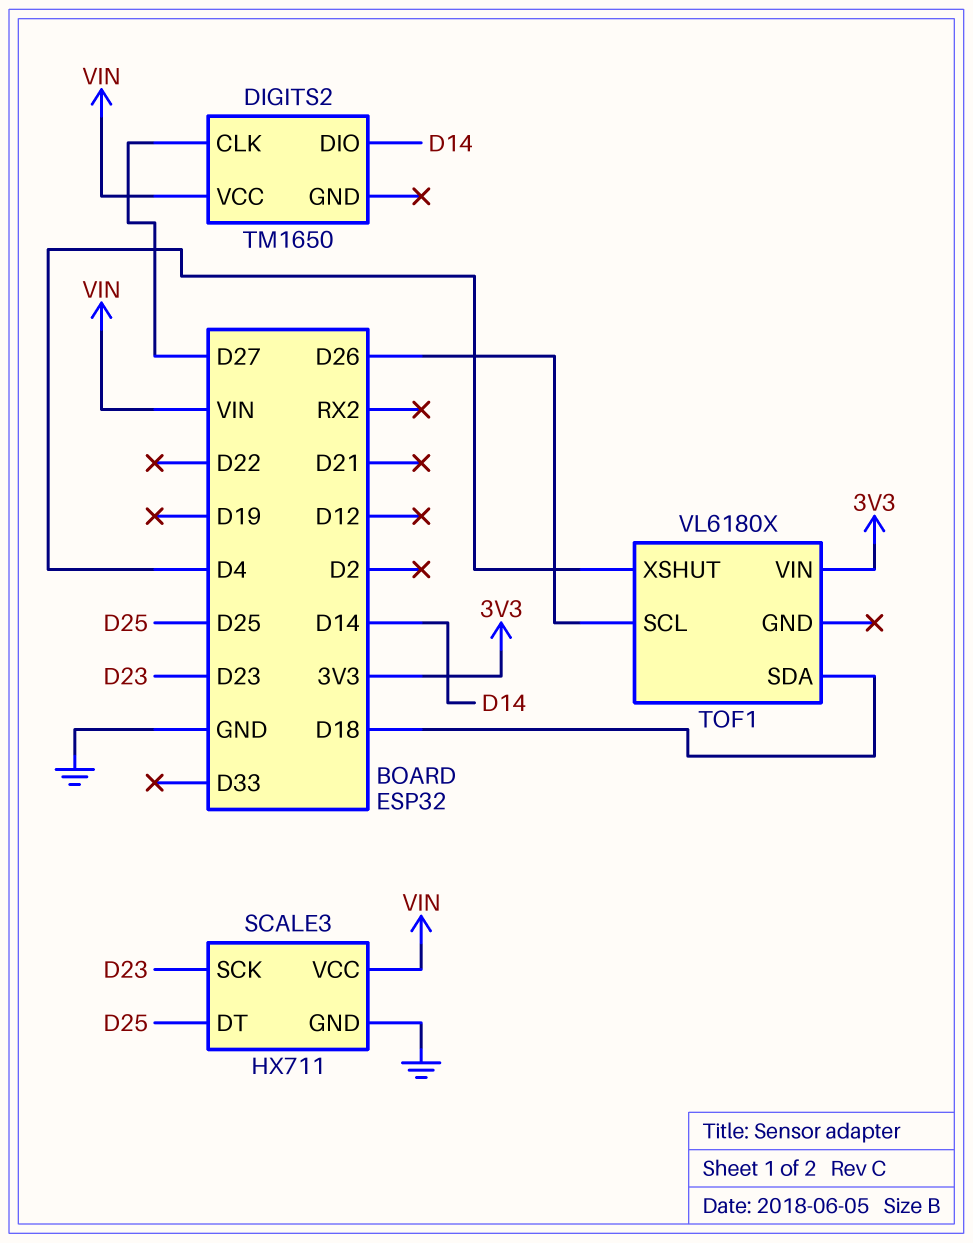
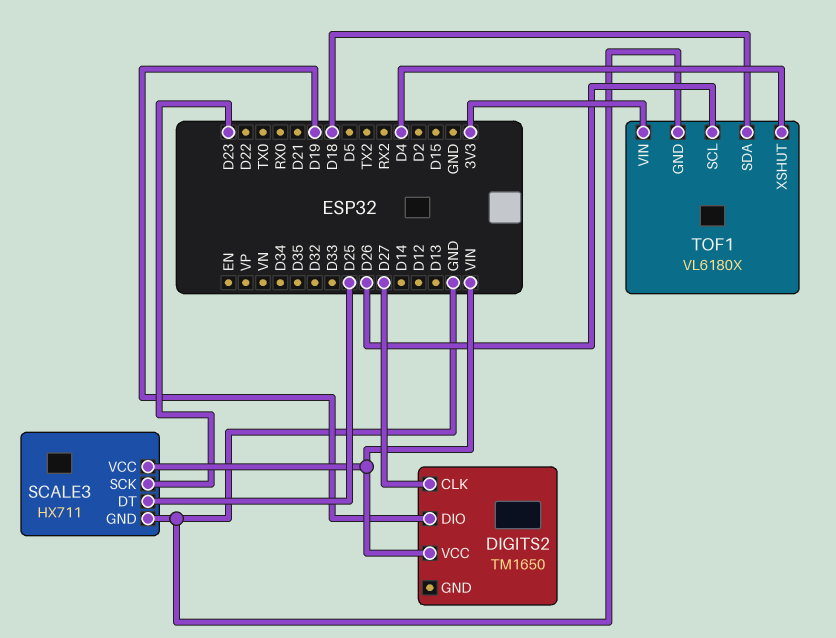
DIGITS2 pin DIO: D14 -> D19
TOF1 pin GND: none -> GND

